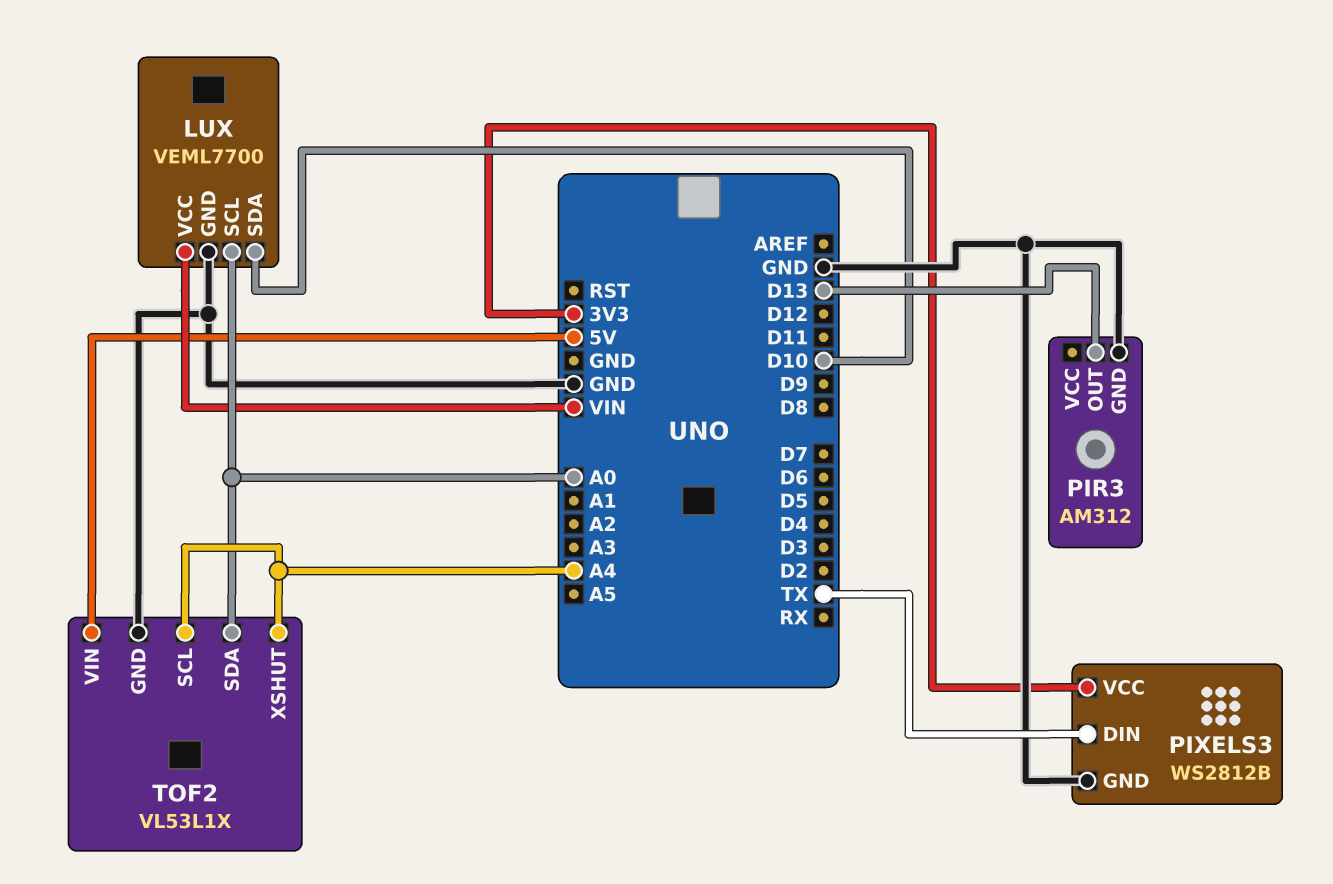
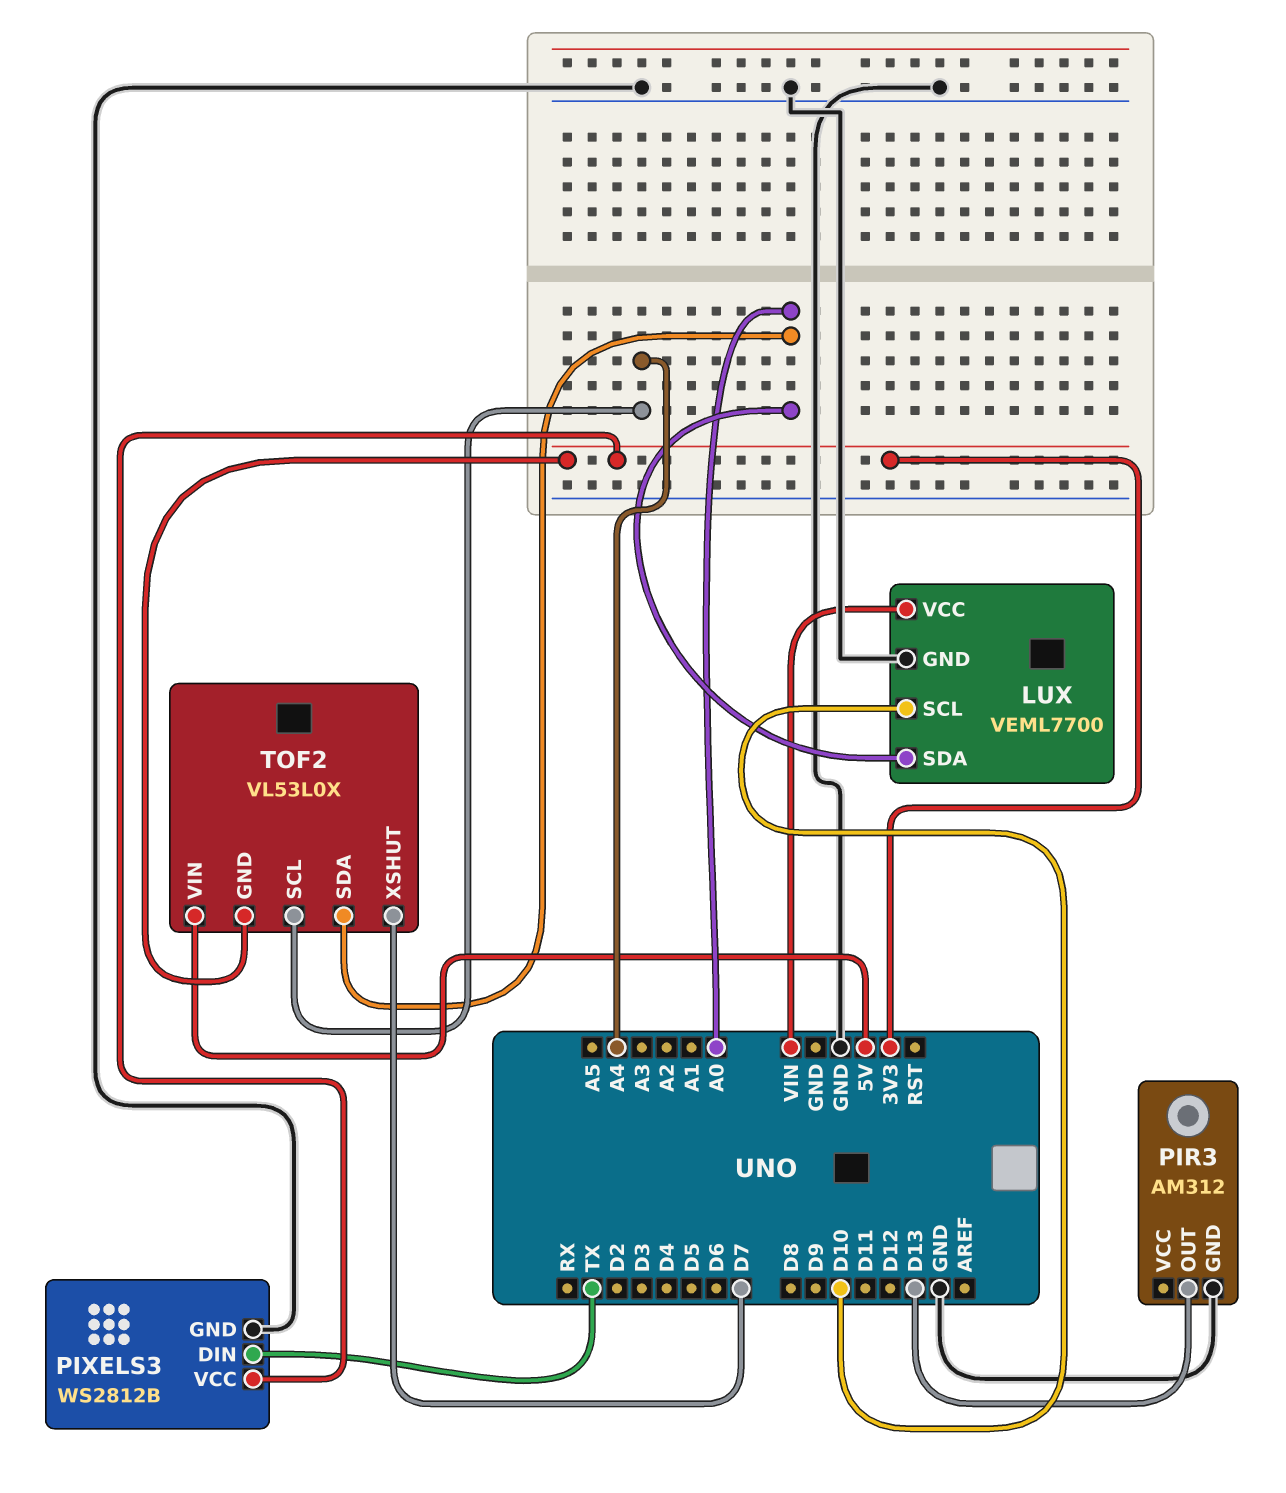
LUX pin SCL: A0 -> D10
LUX pin SDA: D10 -> A0
TOF2: VL53L1X -> VL53L0X
TOF2 pin GND: GND -> 3V3
TOF2 pin XSHUT: A4 -> D7

